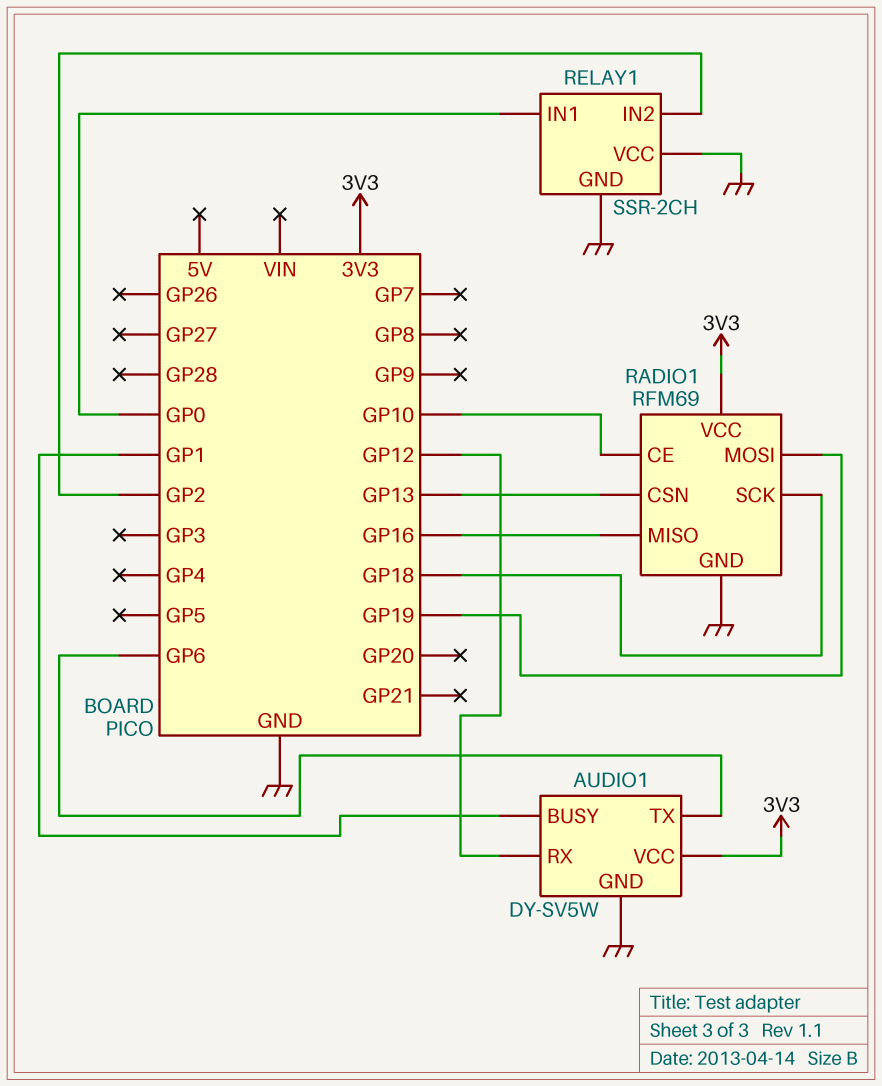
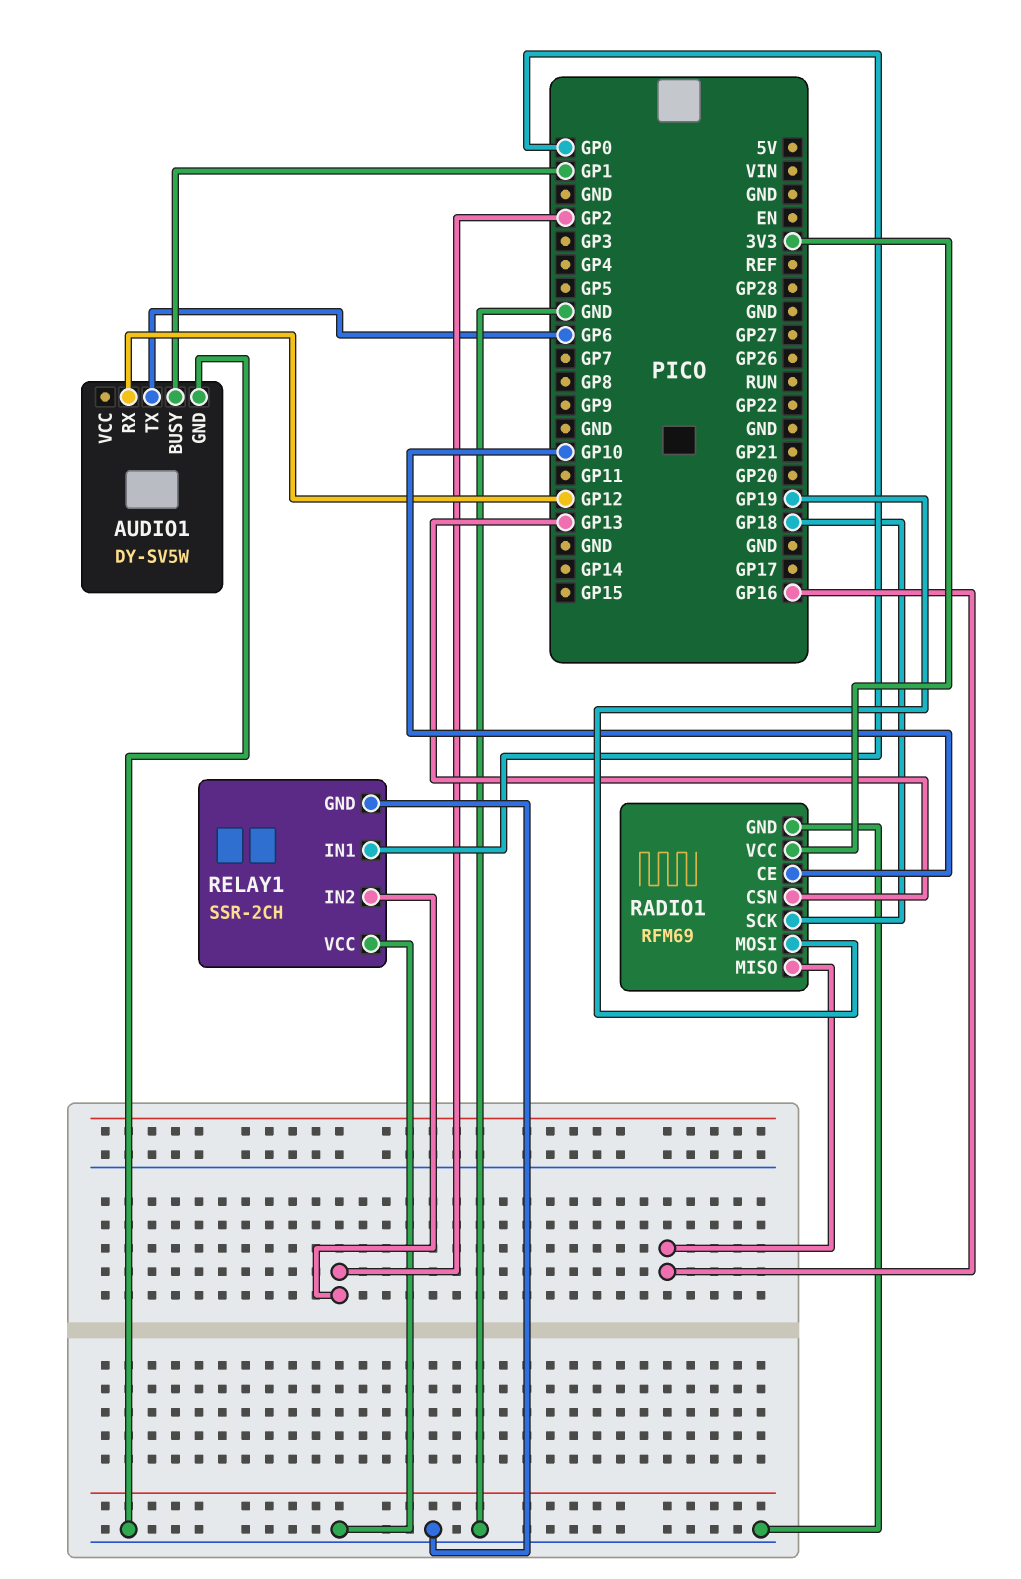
AUDIO1 pin VCC: 3V3 -> none

